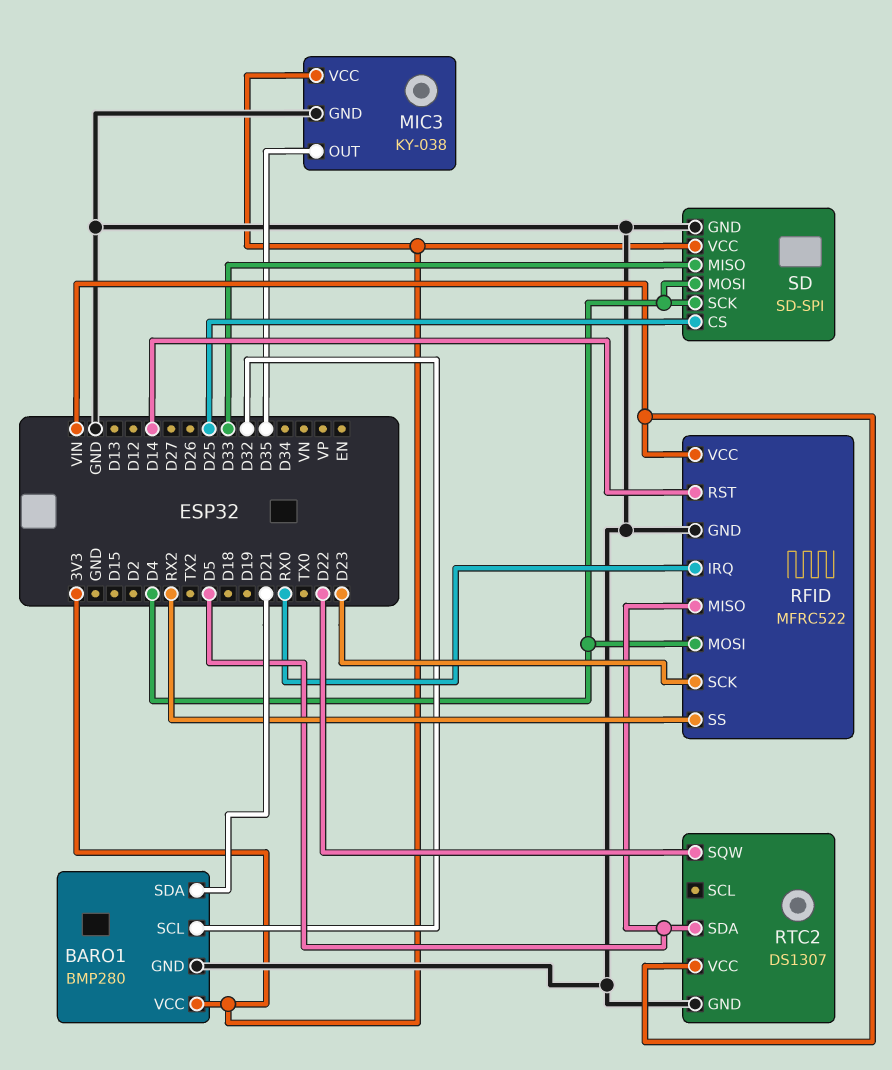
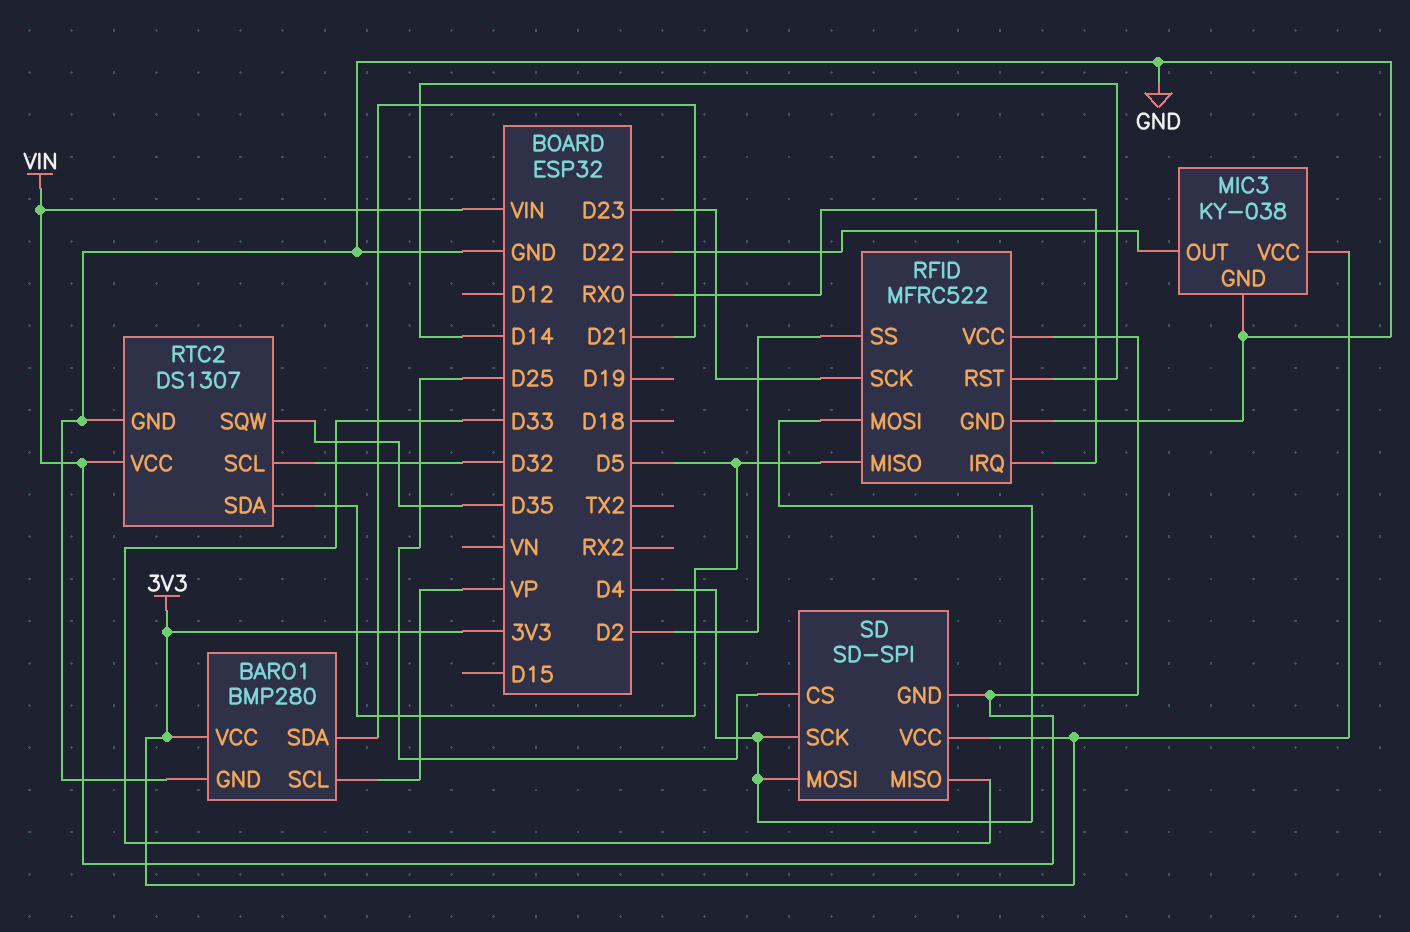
BARO1 pin SCL: D32 -> VP
MIC3 pin OUT: D35 -> D22
RFID pin SS: RX2 -> D2
RTC2 pin SCL: none -> D32
RTC2 pin SQW: D22 -> D35
SD pin GND: GND -> VIN

